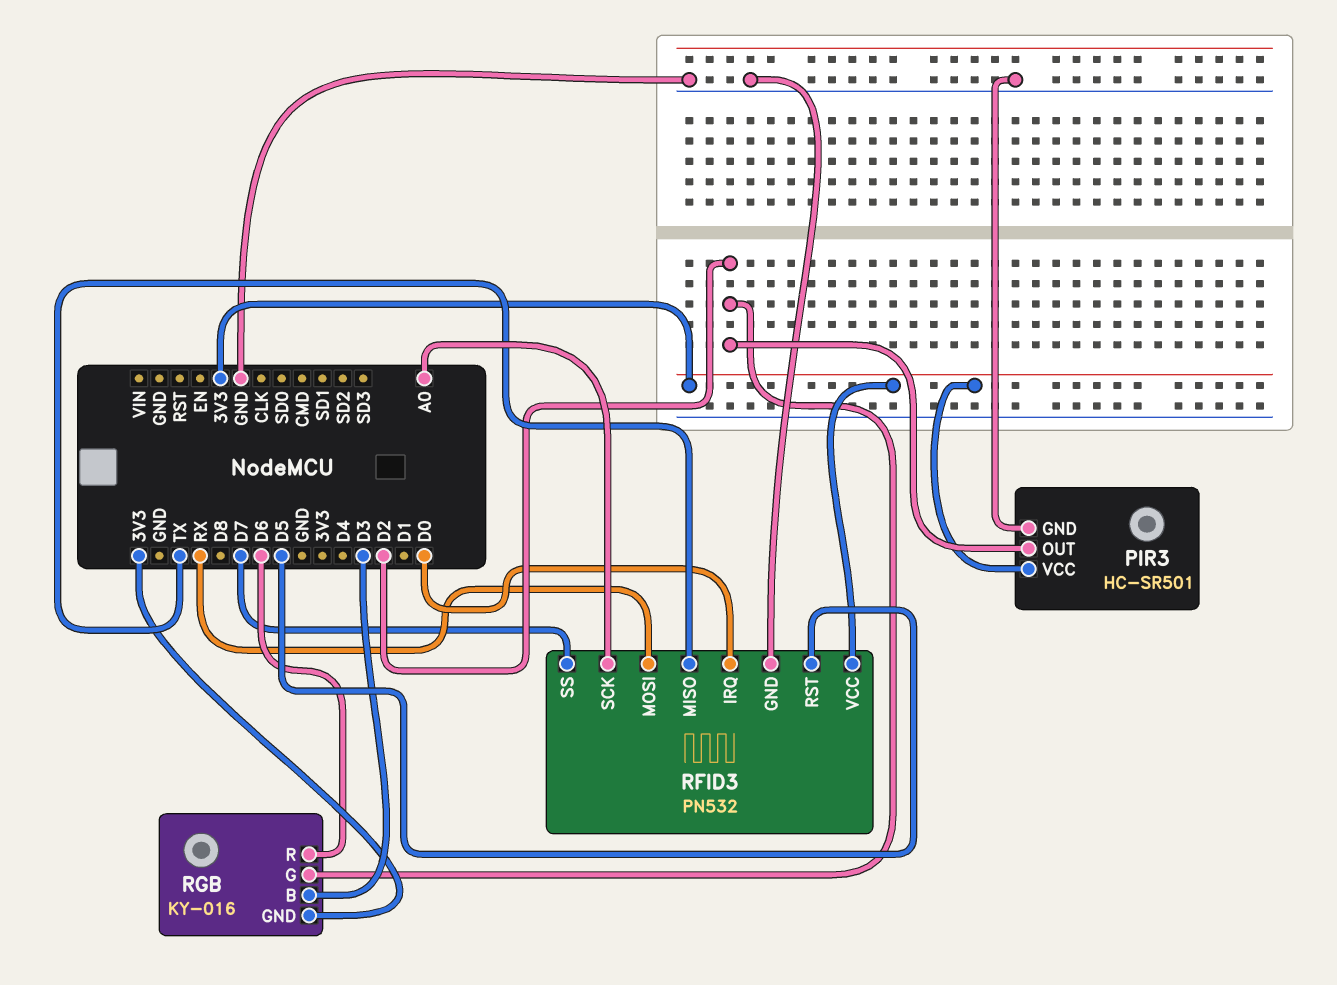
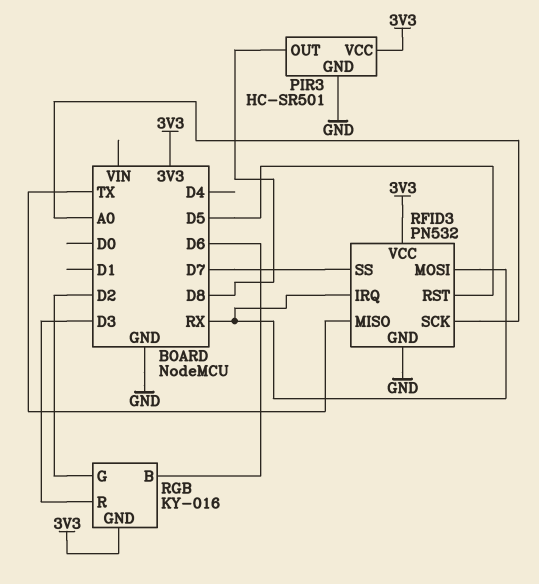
PIR3 pin OUT: D2 -> D8
RFID3 pin IRQ: D0 -> RX
RGB pin B: D3 -> D6
RGB pin R: D6 -> D3

